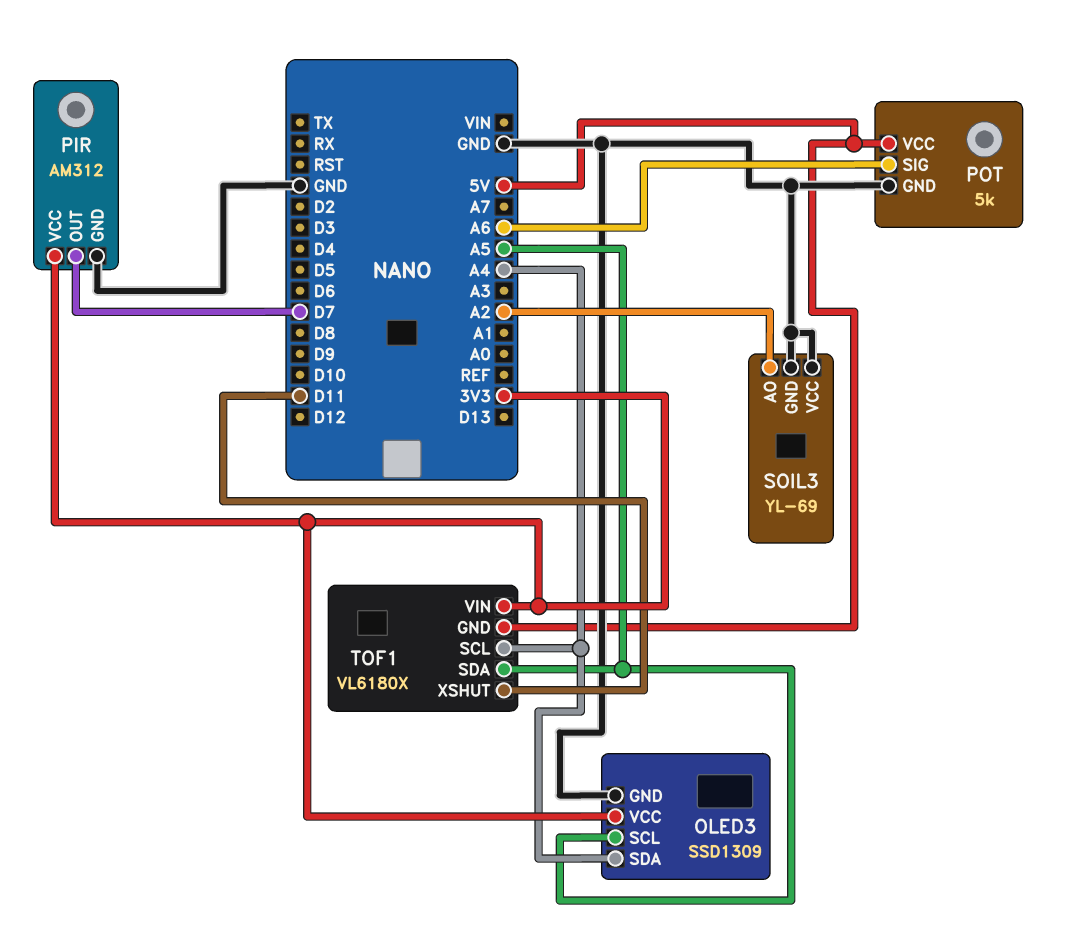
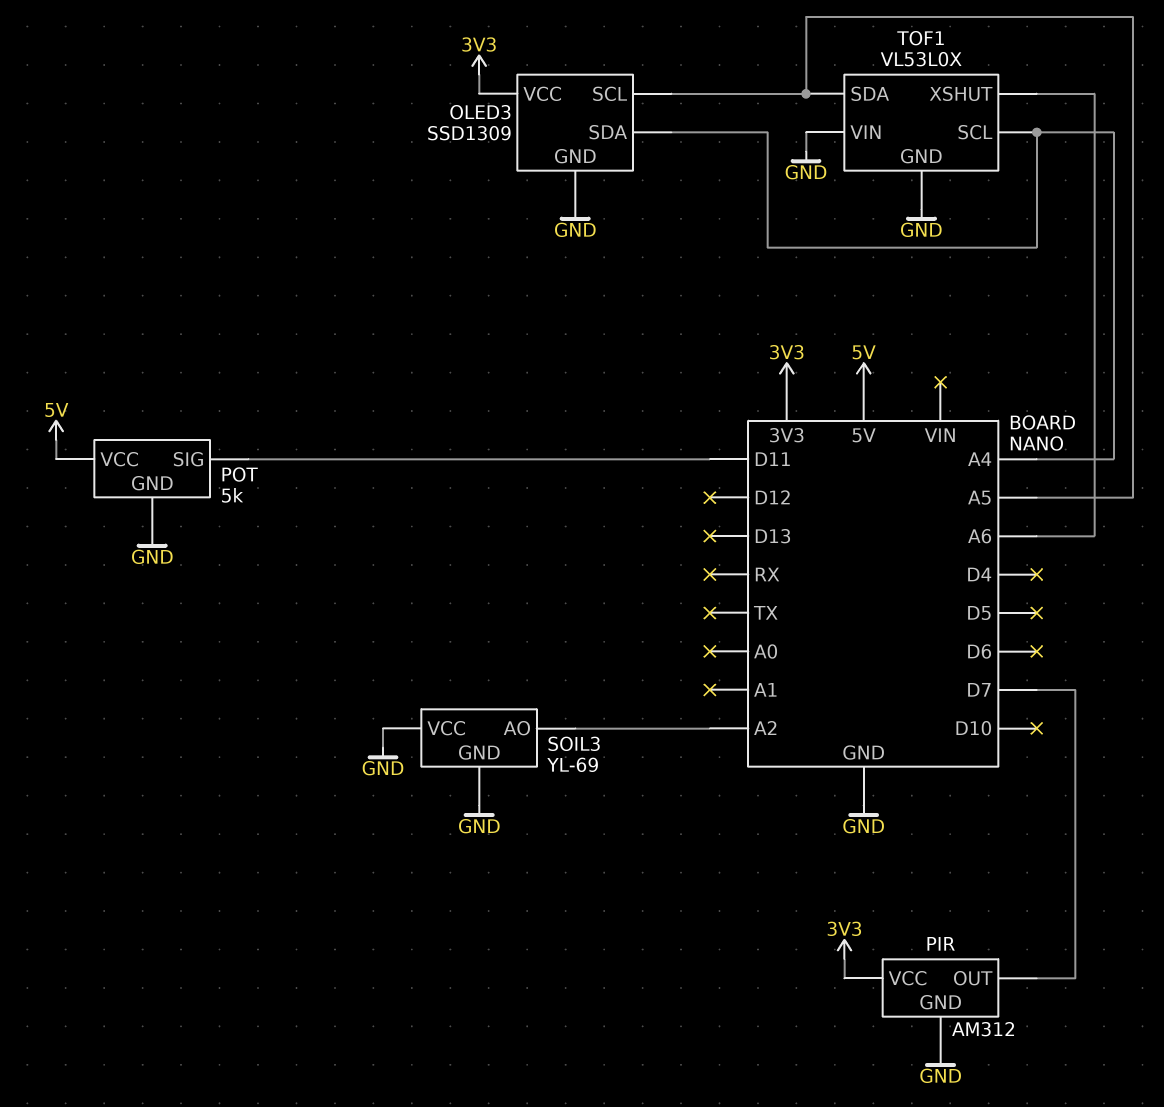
POT pin SIG: A6 -> D11
TOF1: VL6180X -> VL53L0X
TOF1 pin GND: 5V -> GND
TOF1 pin VIN: 3V3 -> GND
TOF1 pin XSHUT: D11 -> A6

